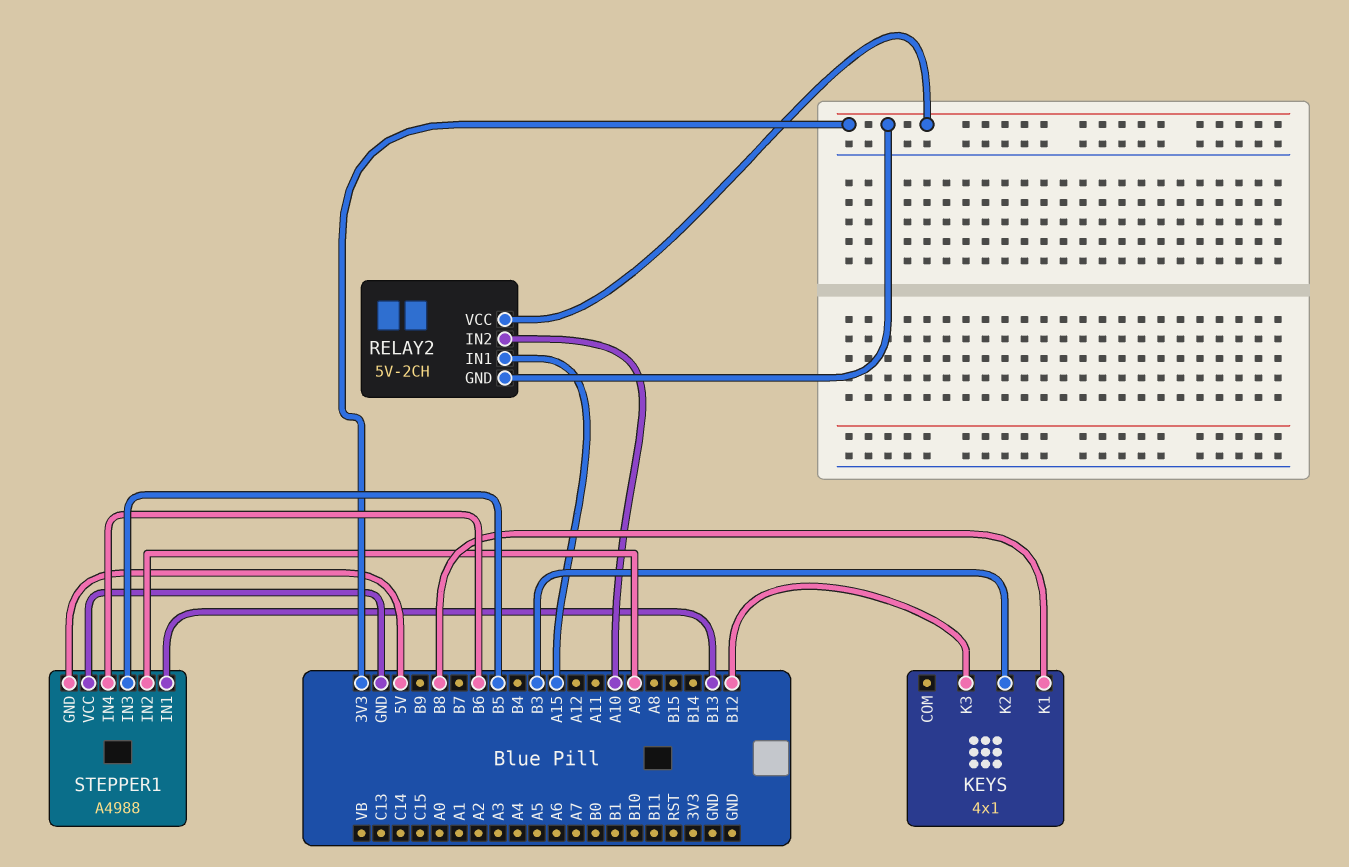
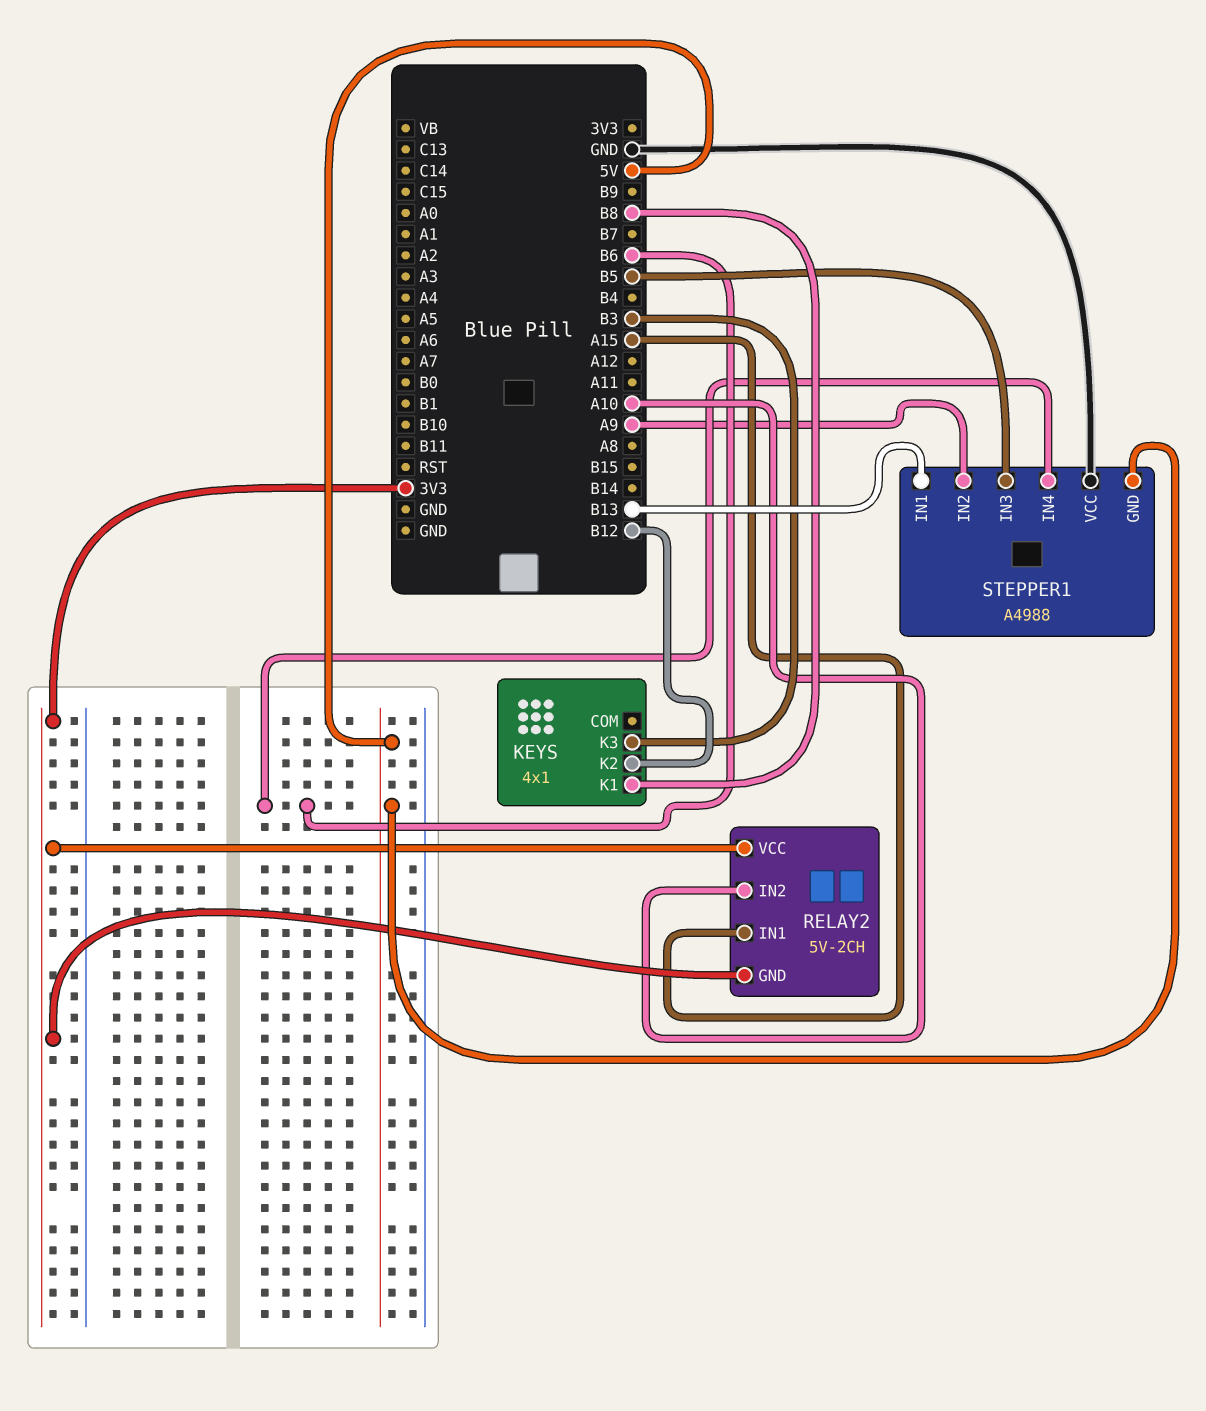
KEYS pin K2: B3 -> B12
KEYS pin K3: B12 -> B3

